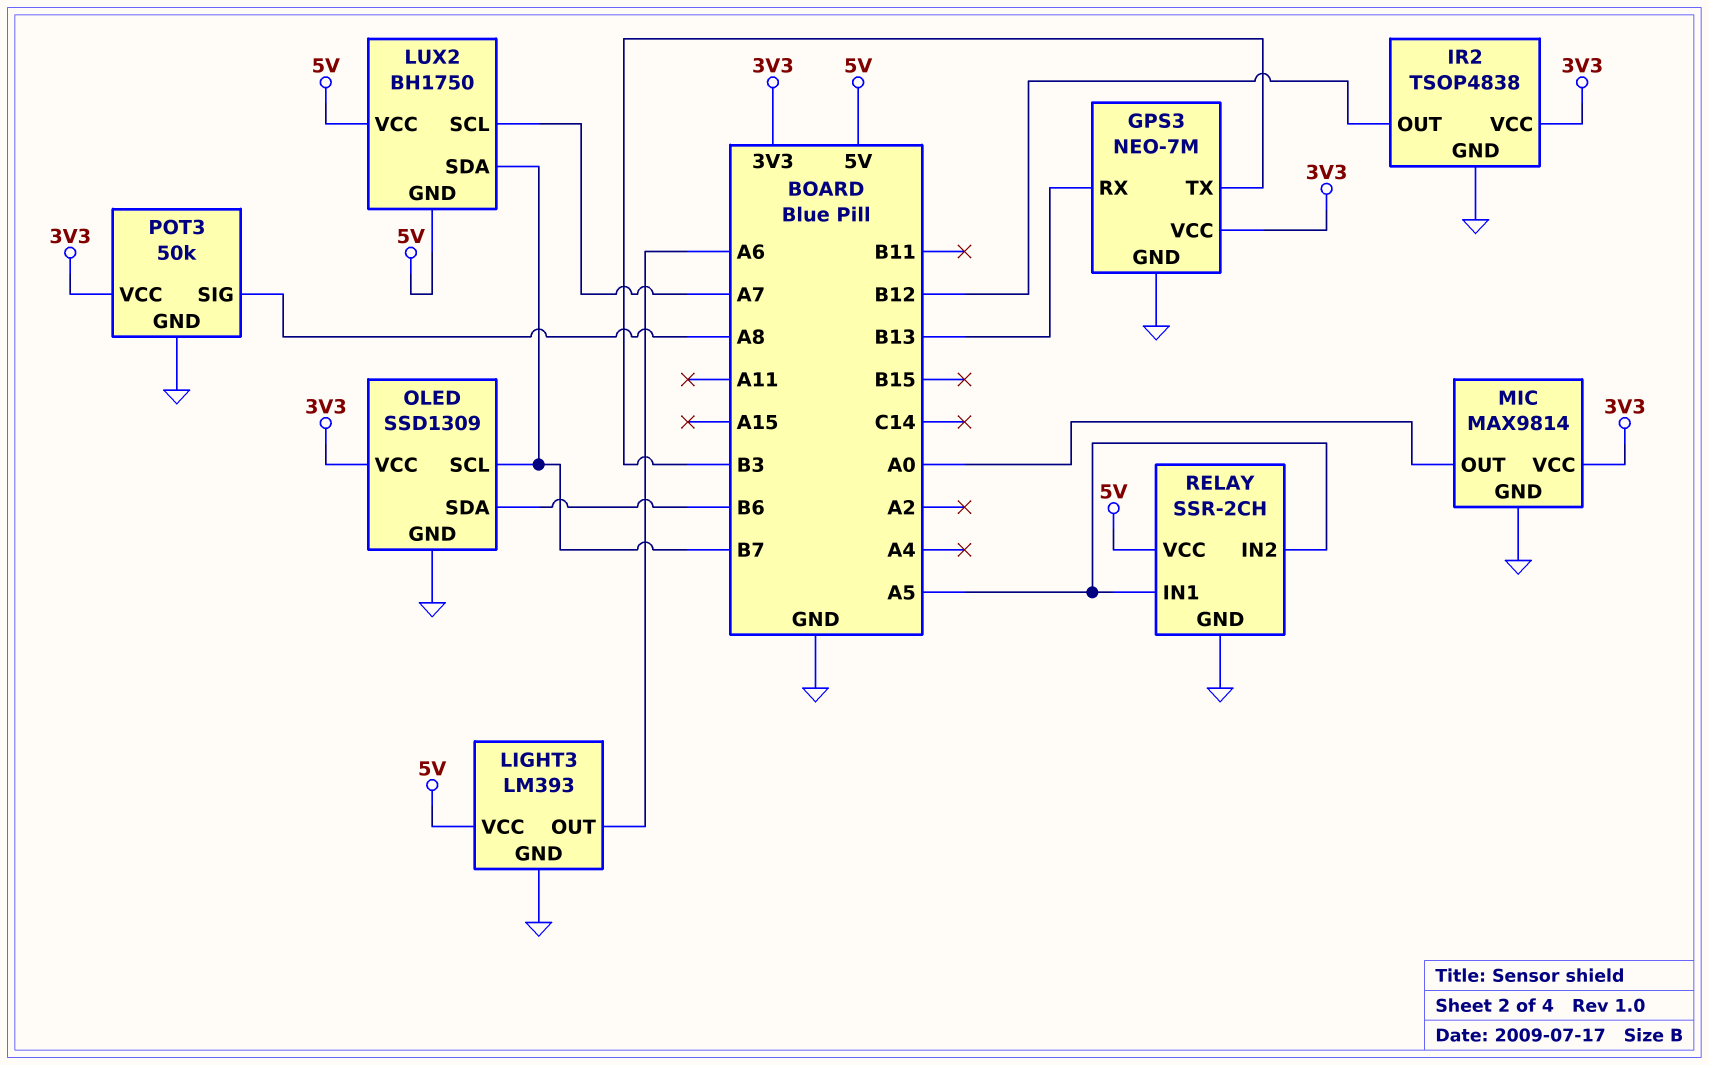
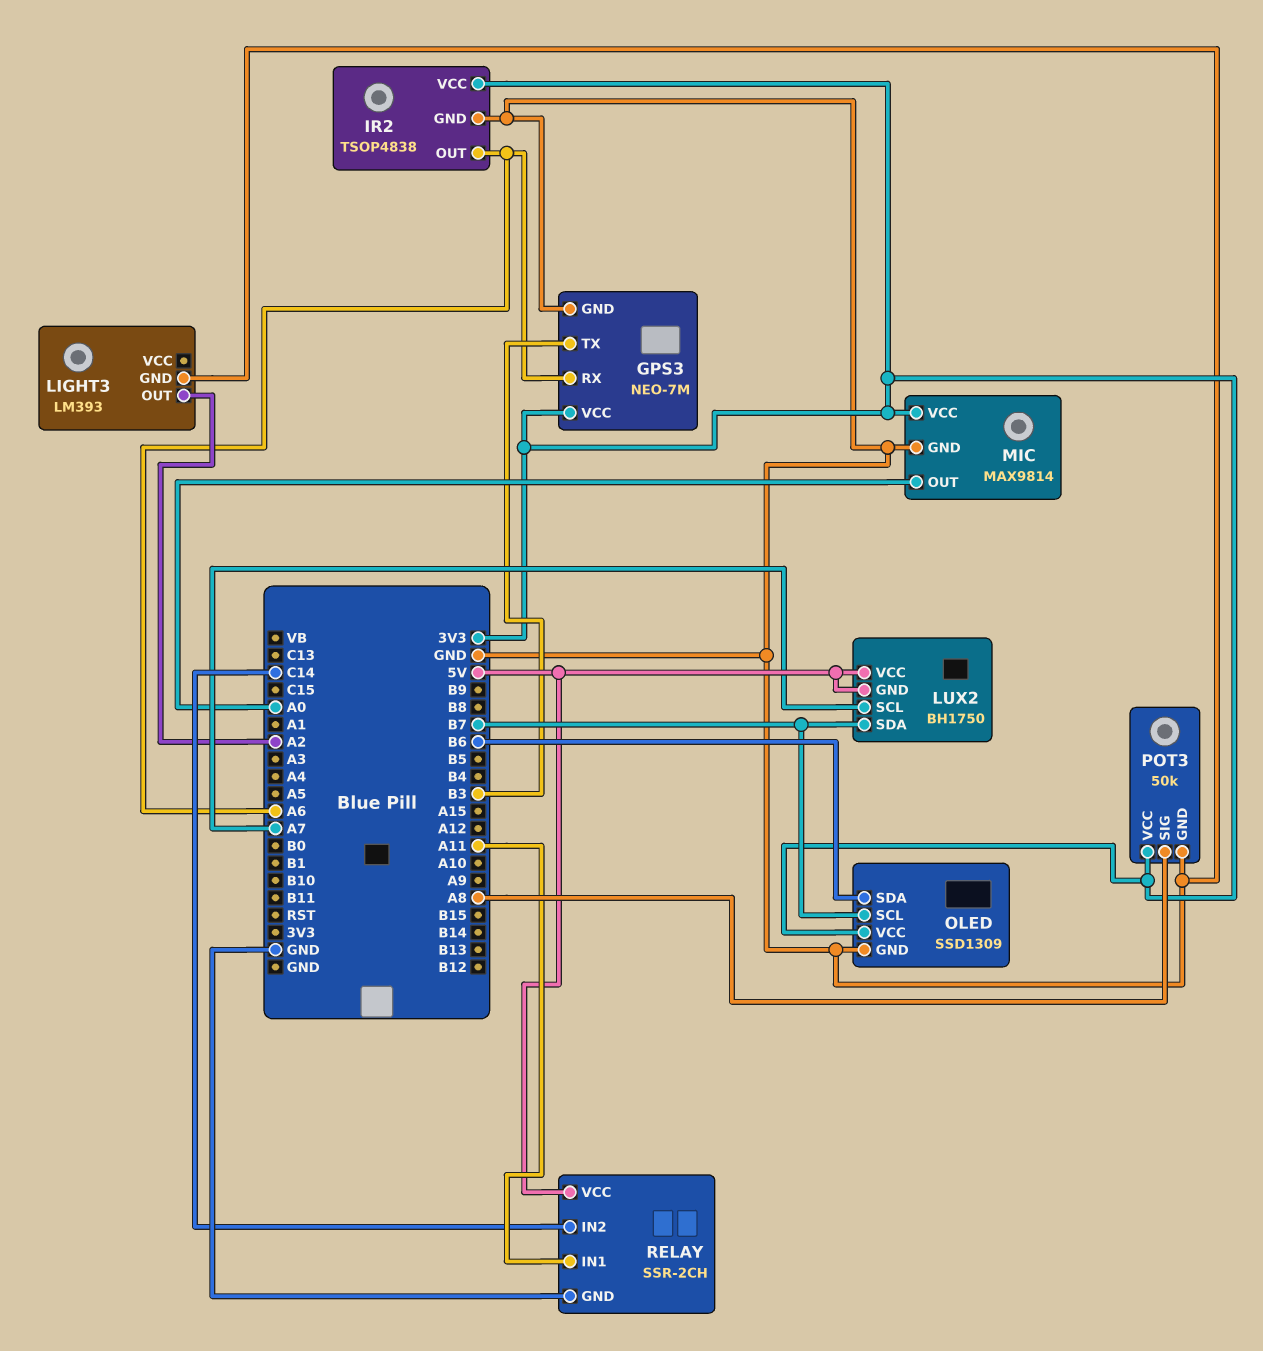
GPS3 pin RX: B13 -> A6
IR2 pin OUT: B12 -> A6
LIGHT3 pin OUT: A6 -> A2
LIGHT3 pin VCC: 5V -> none
RELAY pin IN1: A5 -> A11
RELAY pin IN2: A5 -> C14

